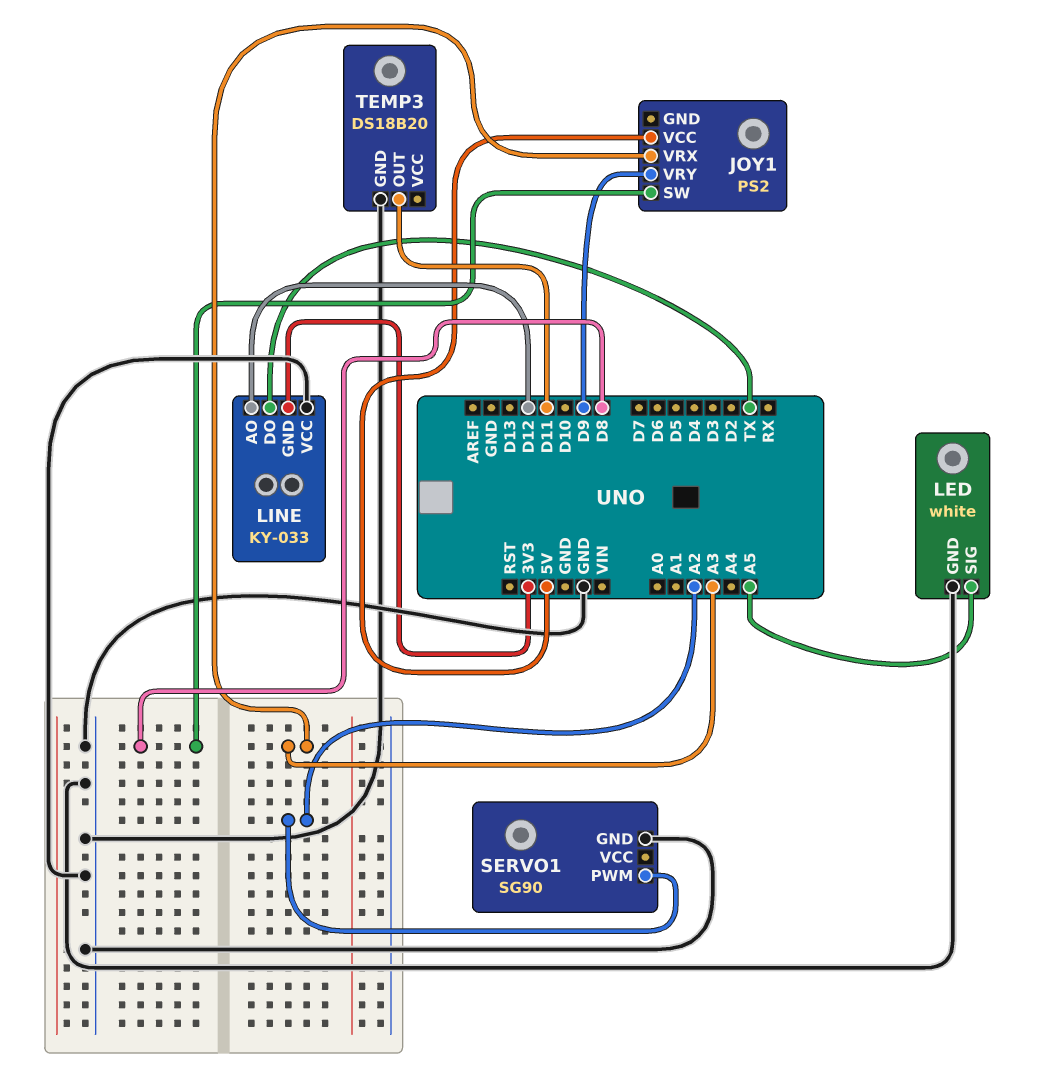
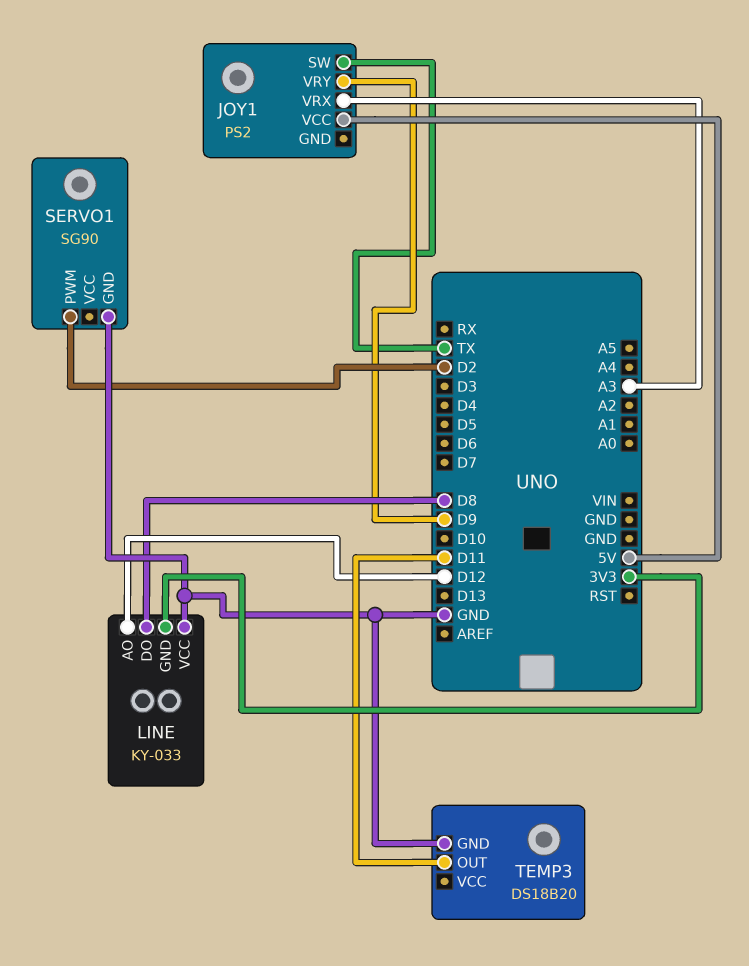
JOY1 pin SW: D8 -> TX
LED: white -> none
LED pin GND: GND -> none
LED pin SIG: A5 -> none
LINE pin DO: TX -> D8
SERVO1 pin PWM: A2 -> D2

